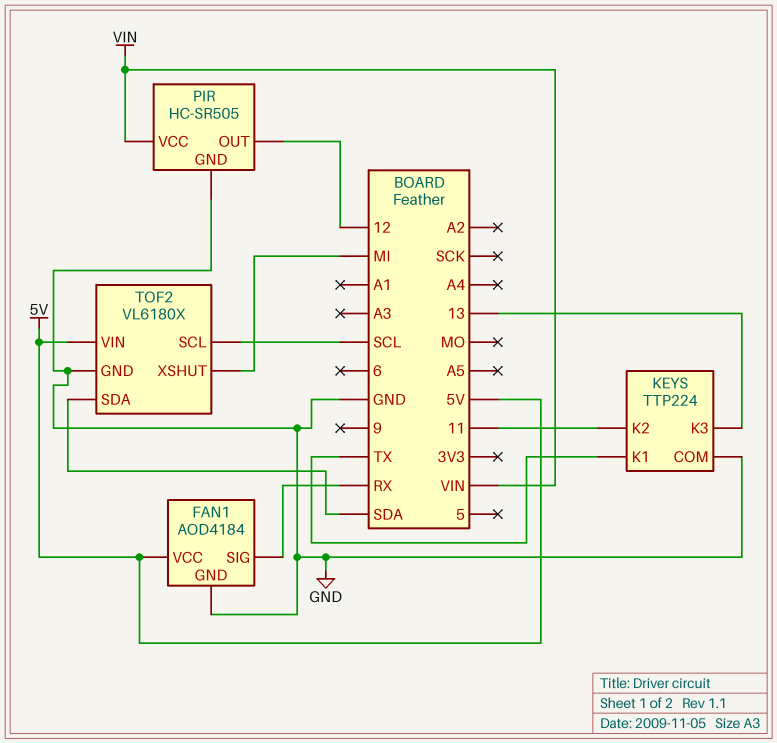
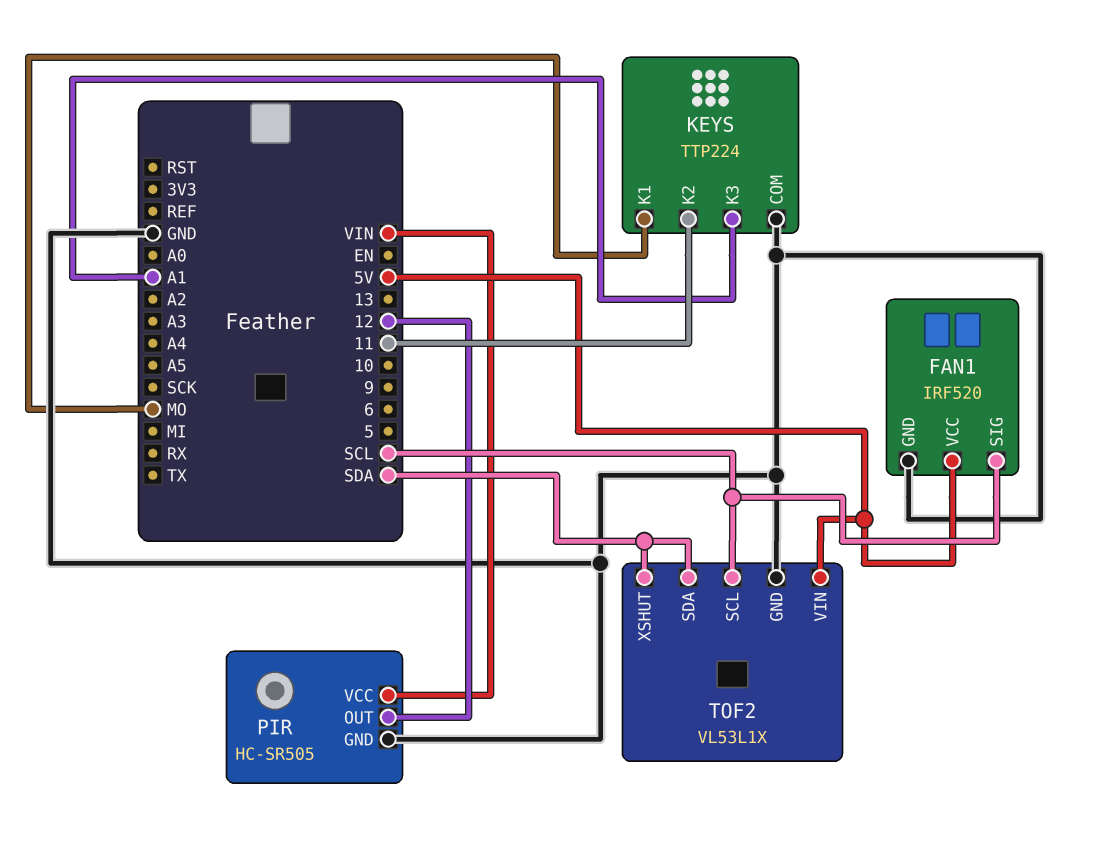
FAN1: AOD4184 -> IRF520
FAN1 pin SIG: RX -> SCL
KEYS pin K1: TX -> MO
KEYS pin K3: 13 -> A1
TOF2: VL6180X -> VL53L1X
TOF2 pin XSHUT: MI -> SDA

